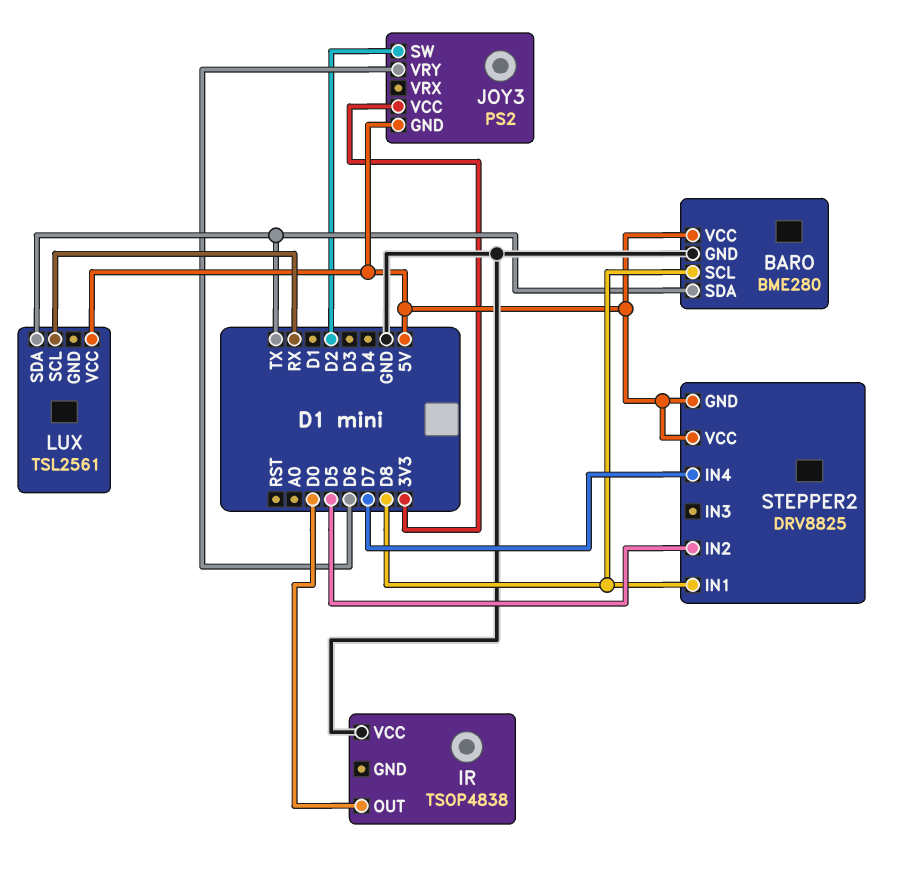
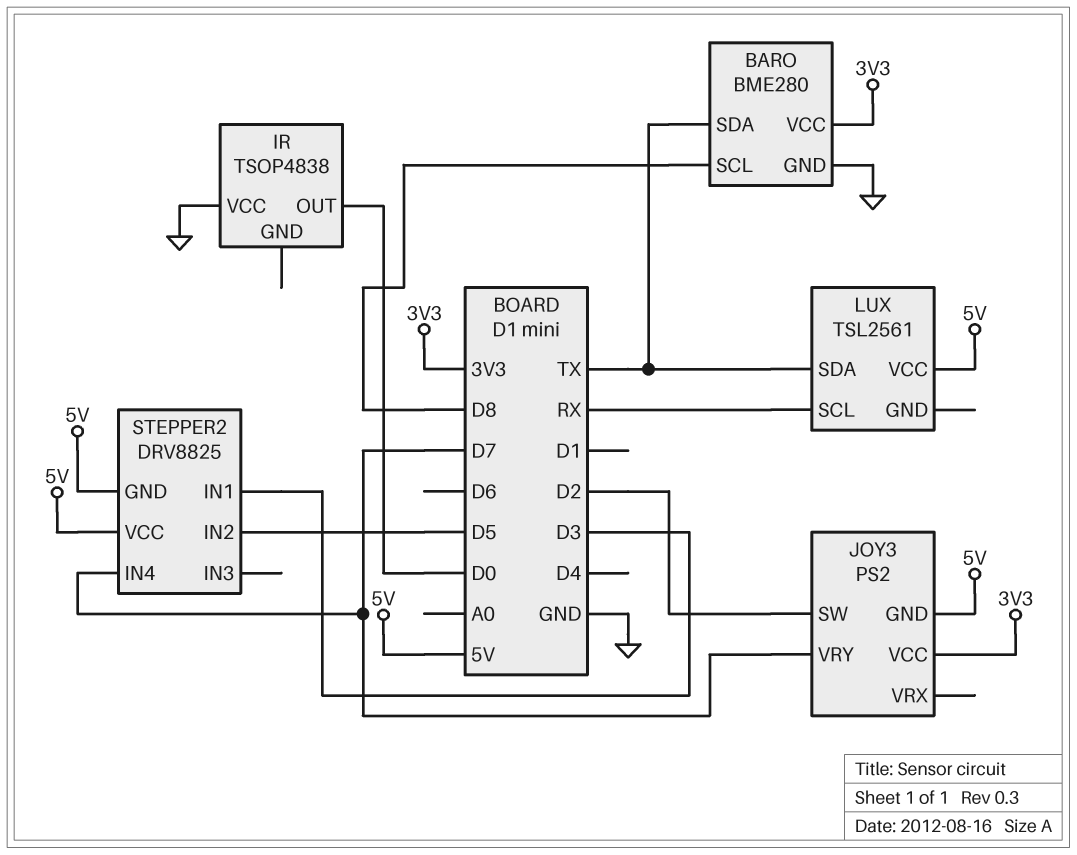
BARO pin VCC: 5V -> 3V3
JOY3 pin VRY: D6 -> D7
STEPPER2 pin IN1: D8 -> D3

